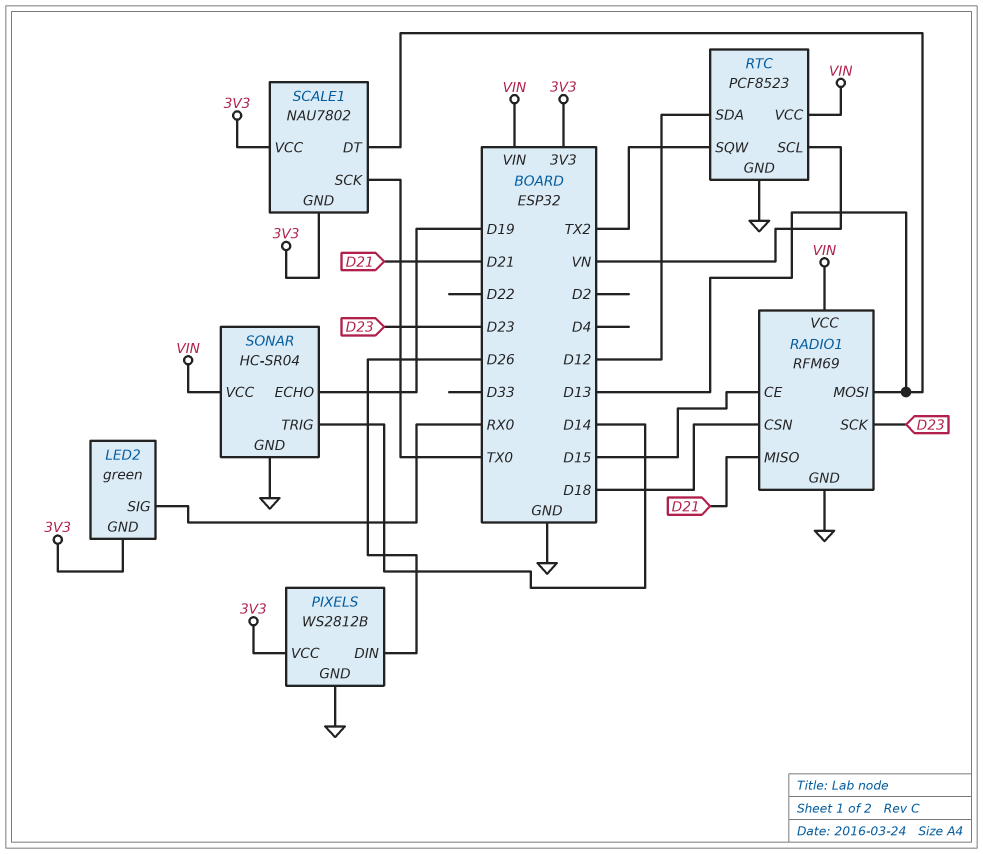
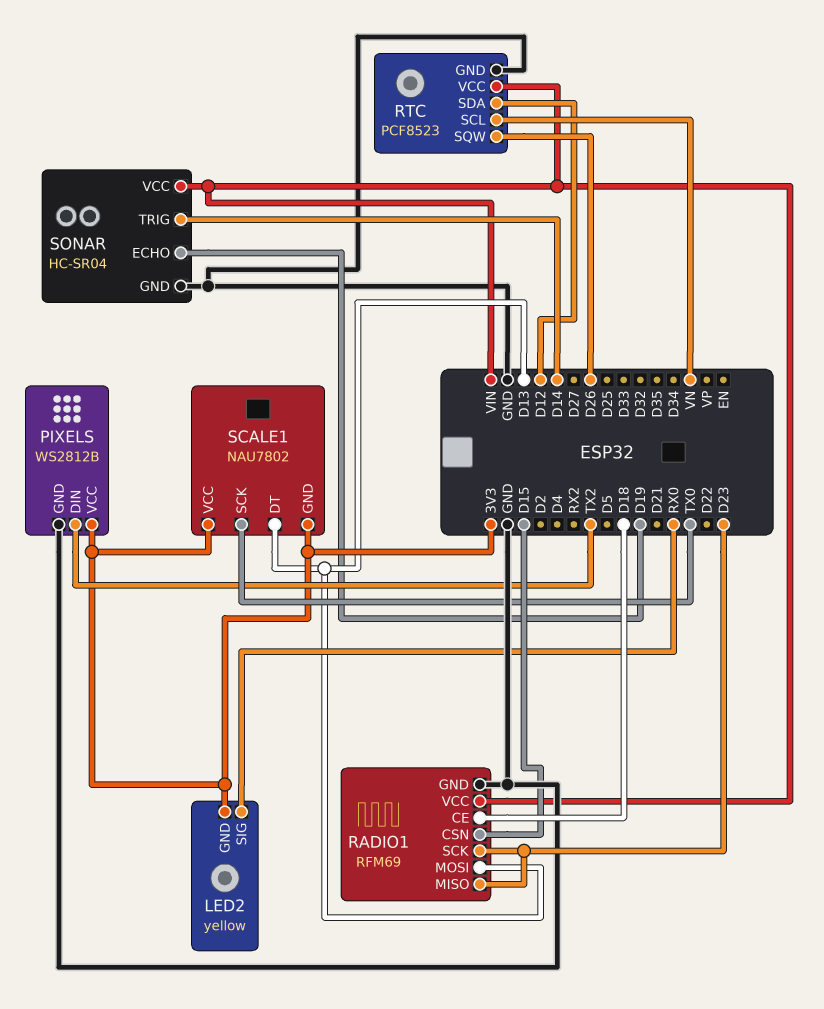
LED2: green -> yellow
PIXELS pin DIN: D26 -> TX2
RADIO1 pin CE: D15 -> D18
RADIO1 pin CSN: D18 -> D15
RADIO1 pin MISO: D21 -> D23
RTC pin SQW: TX2 -> D26

